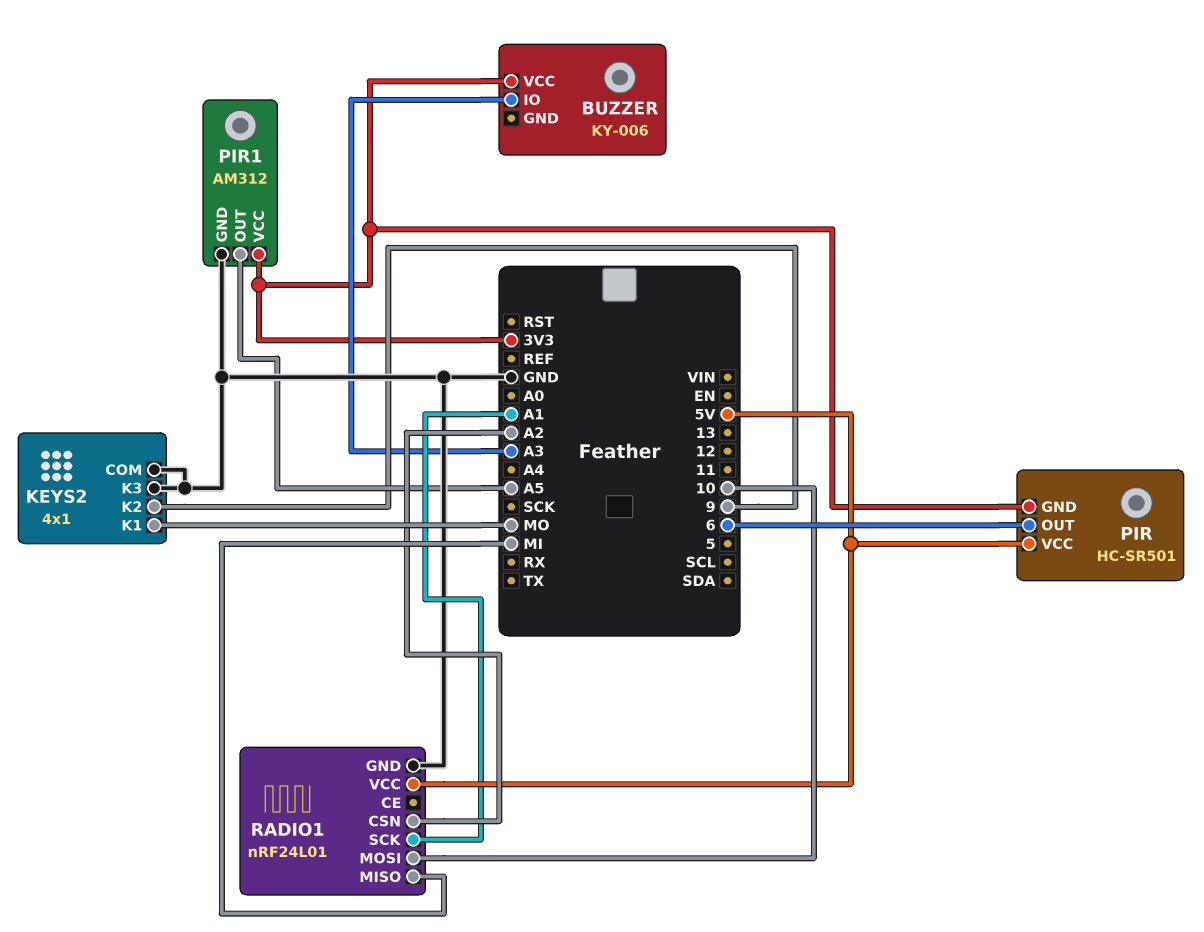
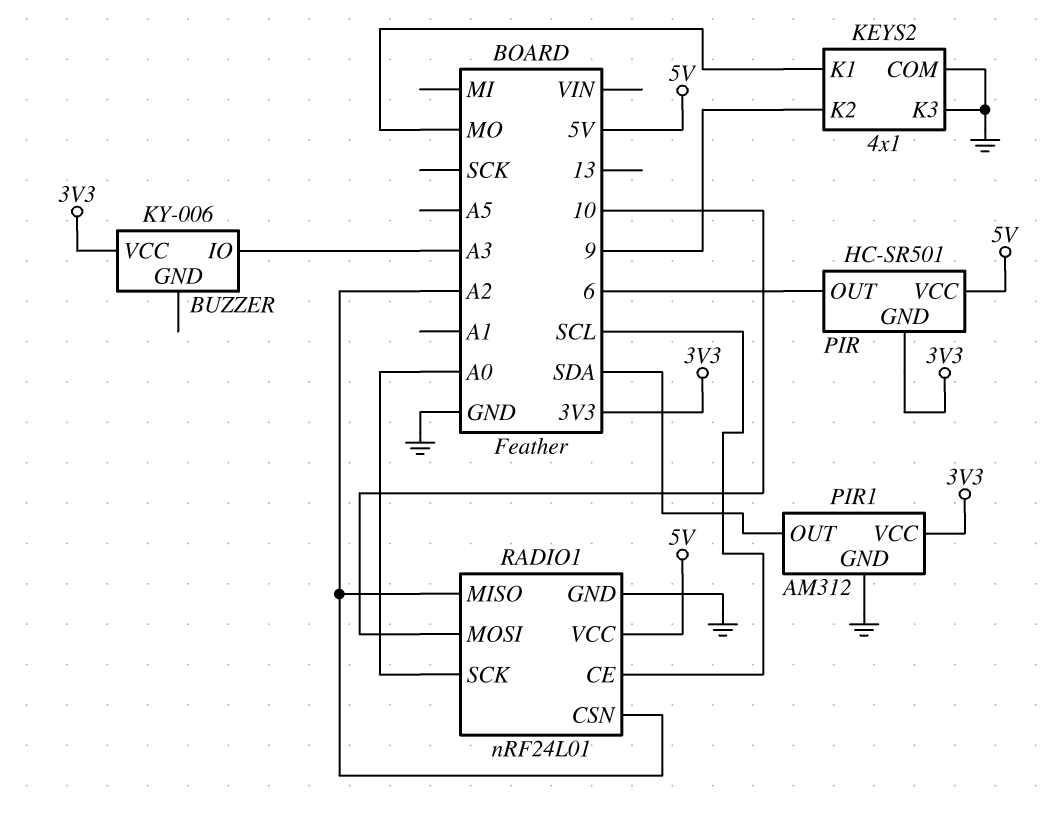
PIR1 pin OUT: A5 -> SDA
RADIO1 pin CE: none -> SCL
RADIO1 pin MISO: MI -> A2
RADIO1 pin SCK: A1 -> A0

